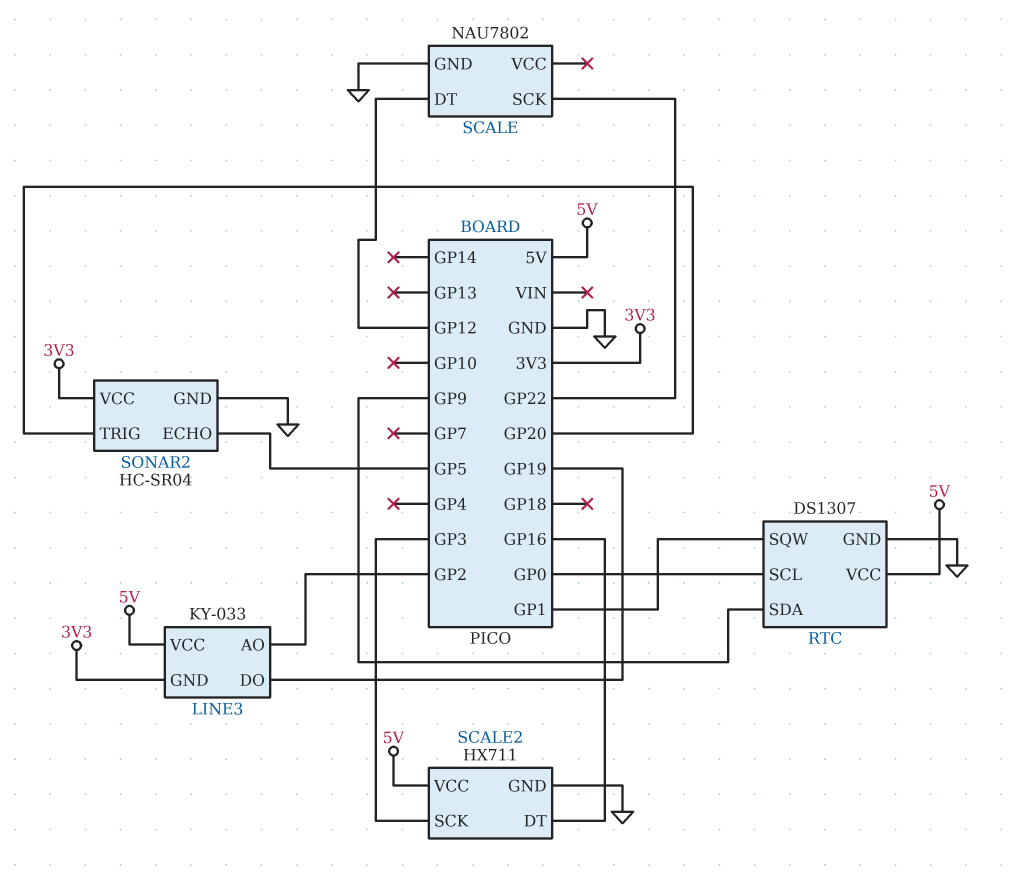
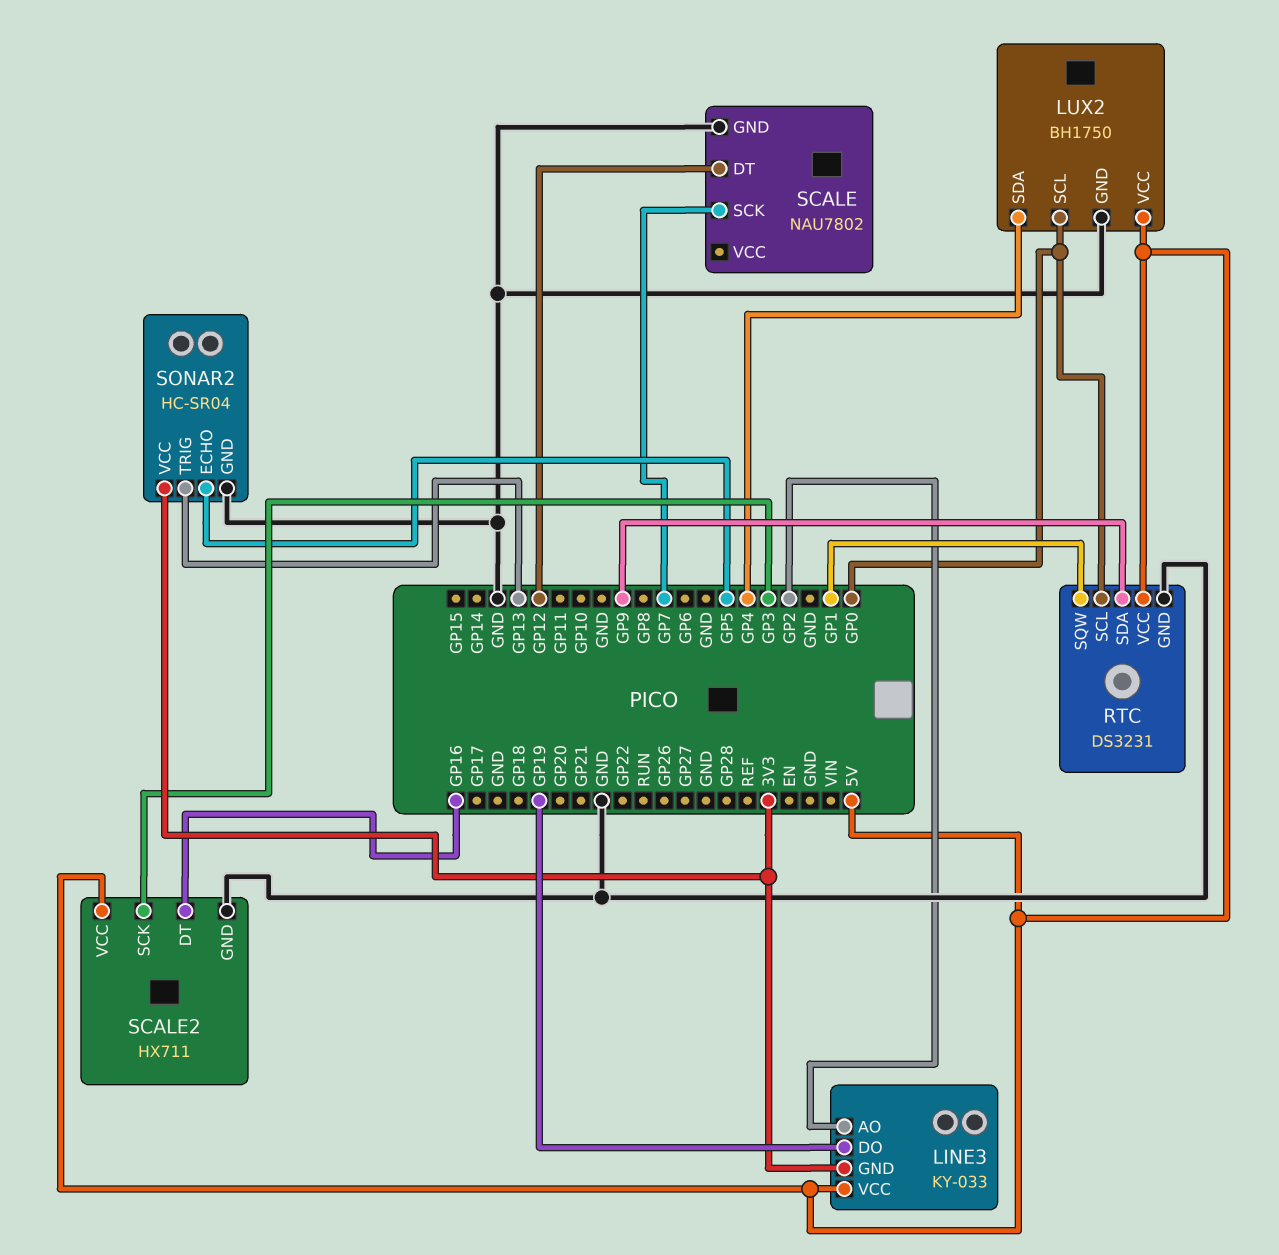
LUX2: none -> BH1750
LUX2 pin GND: none -> GND
LUX2 pin SCL: none -> GP0
LUX2 pin SDA: none -> GP4
LUX2 pin VCC: none -> 5V
RTC: DS1307 -> DS3231
SCALE pin SCK: GP22 -> GP7
SONAR2 pin TRIG: GP20 -> GP13

